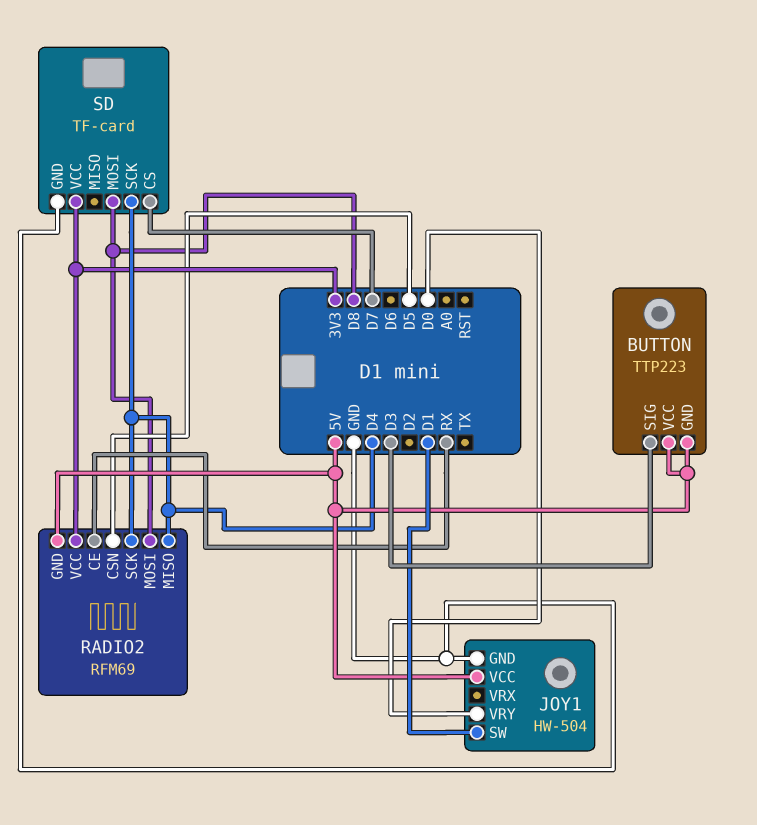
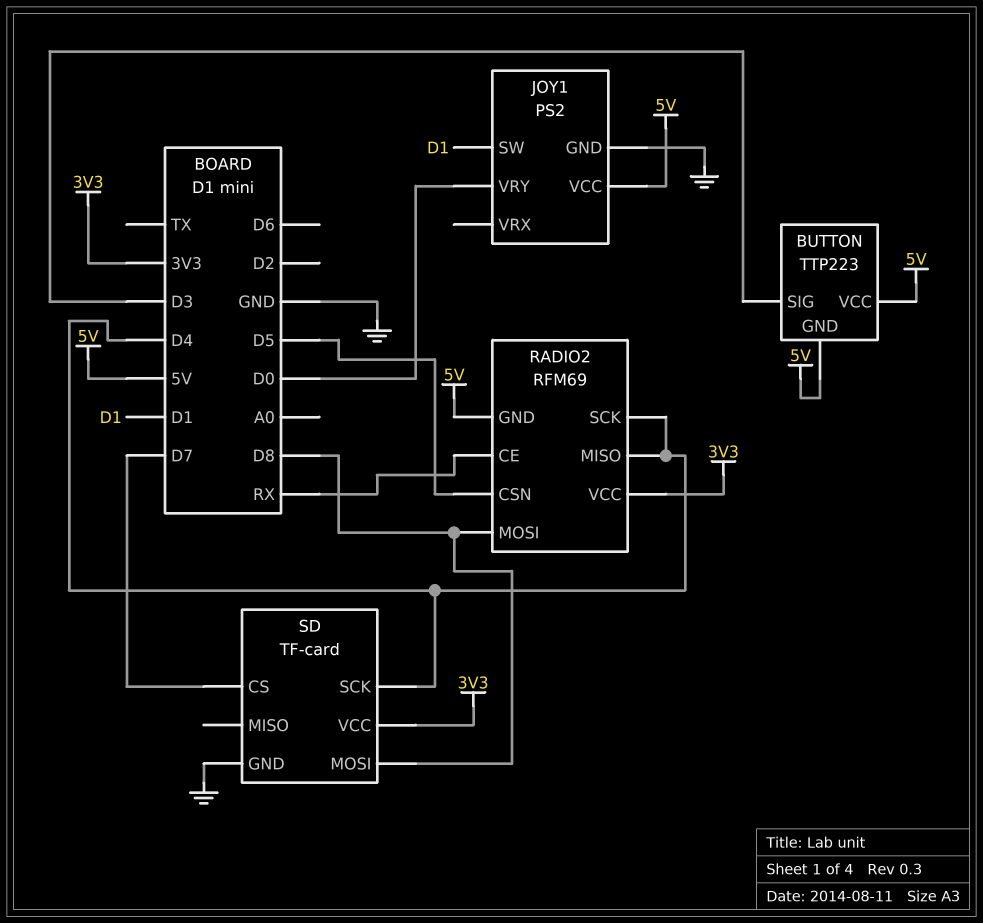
JOY1: HW-504 -> PS2

